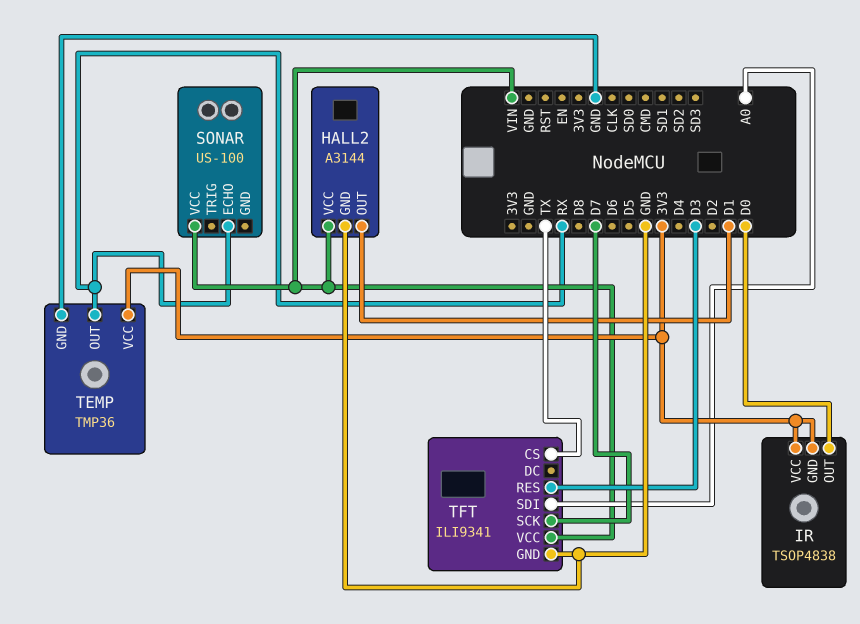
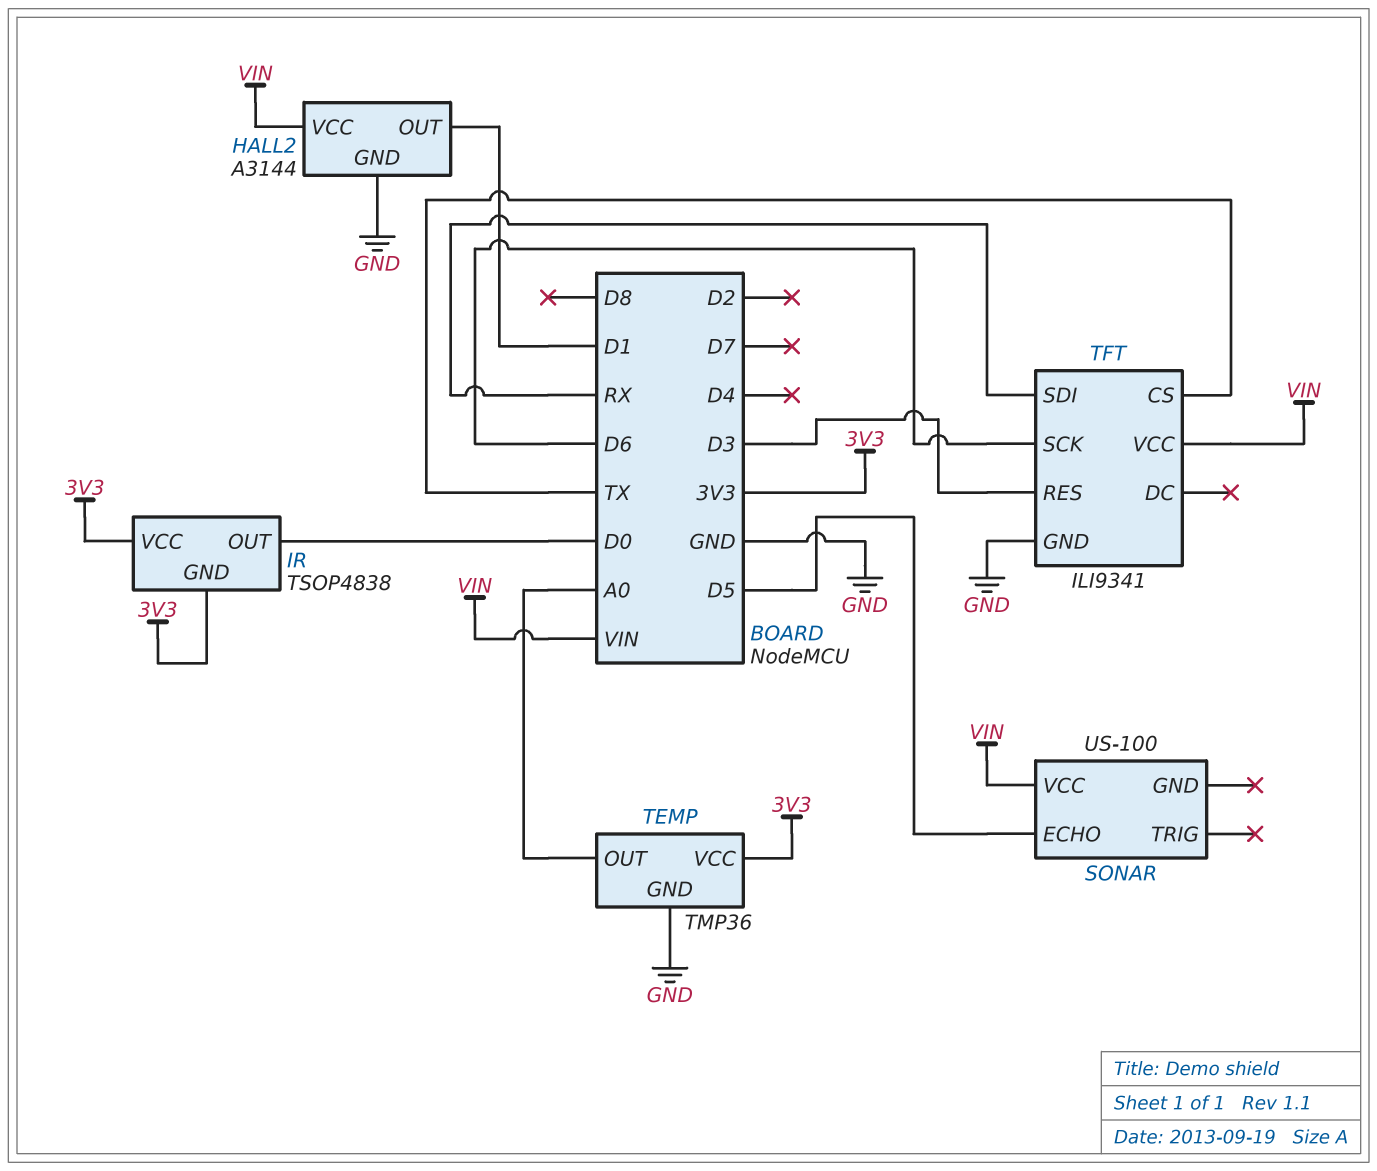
SONAR pin ECHO: RX -> D5
TEMP pin OUT: RX -> A0
TFT pin SCK: D7 -> D6
TFT pin SDI: A0 -> RX

